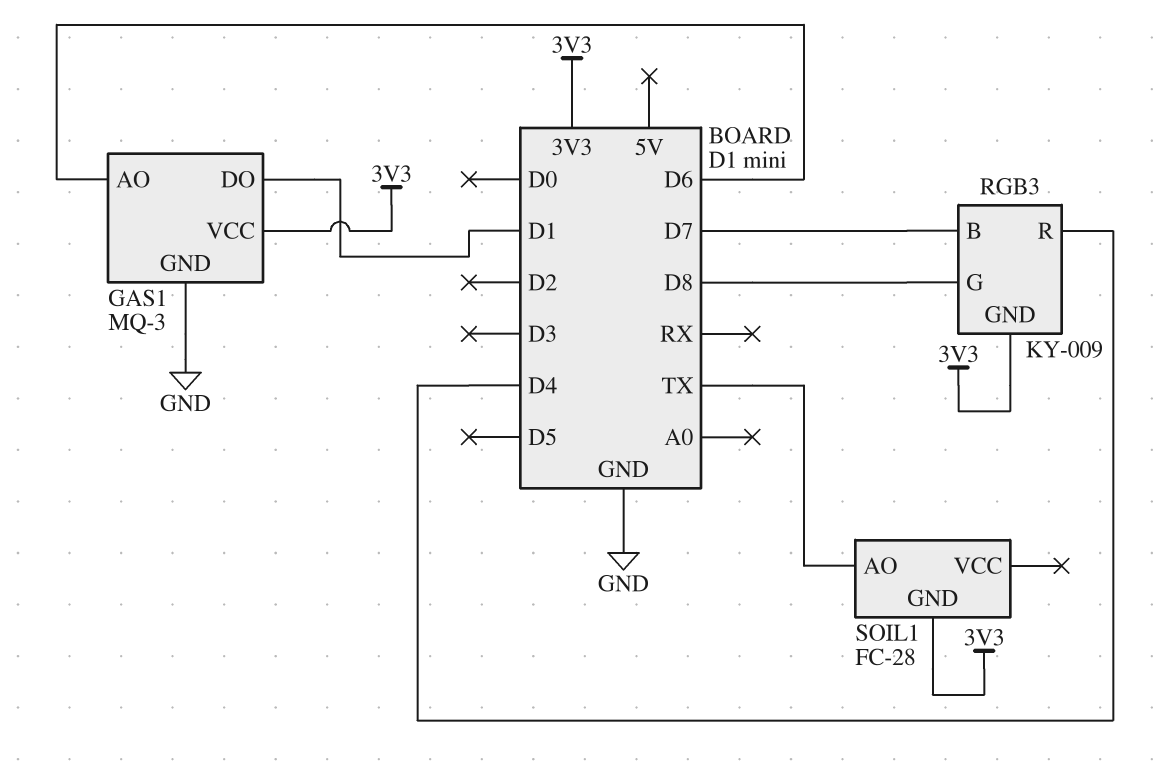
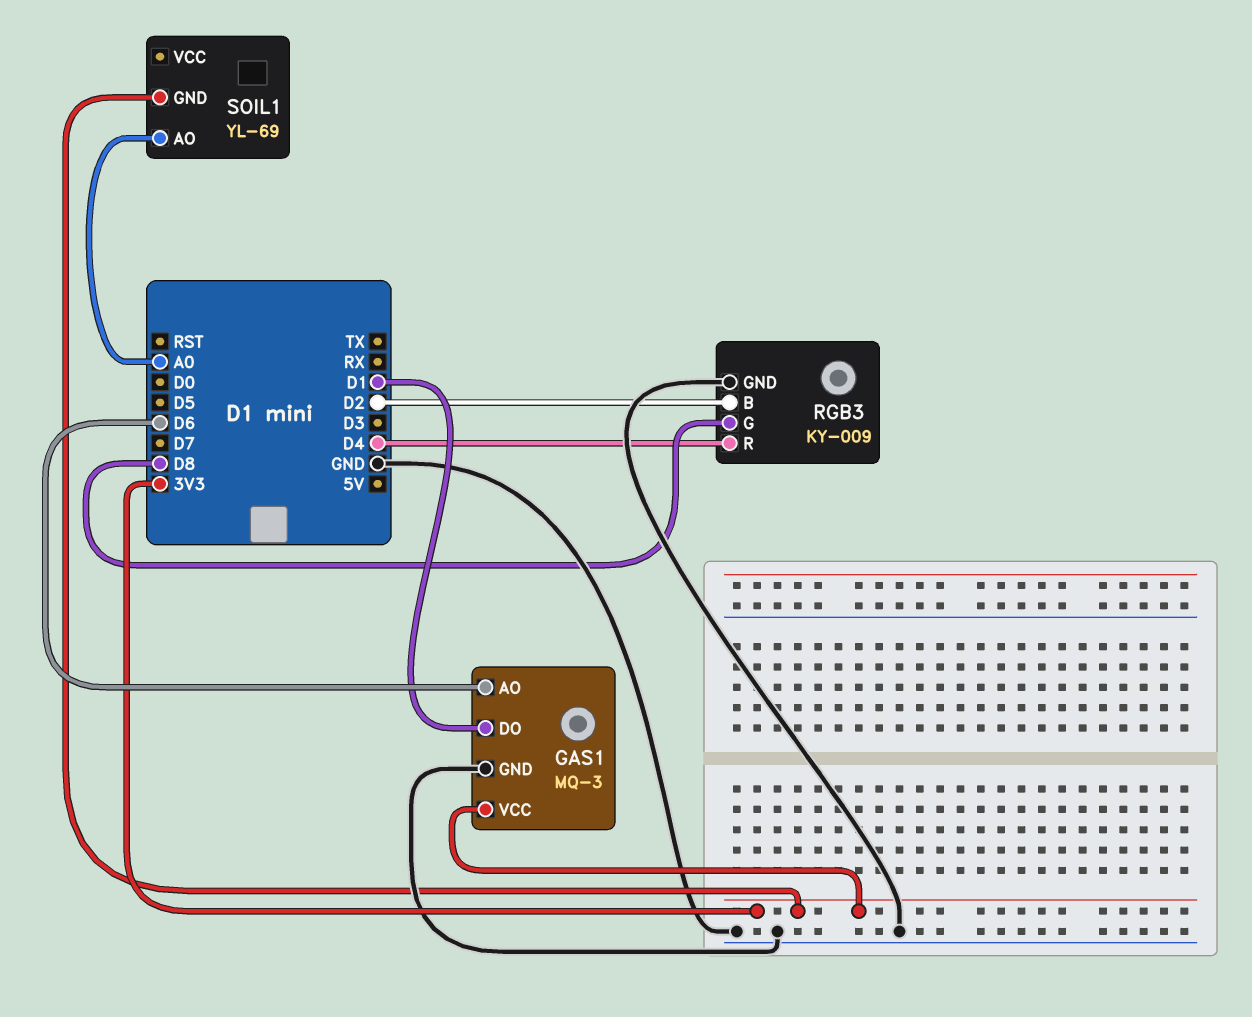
RGB3 pin B: D7 -> D2
RGB3 pin GND: 3V3 -> GND
SOIL1: FC-28 -> YL-69
SOIL1 pin AO: TX -> A0

